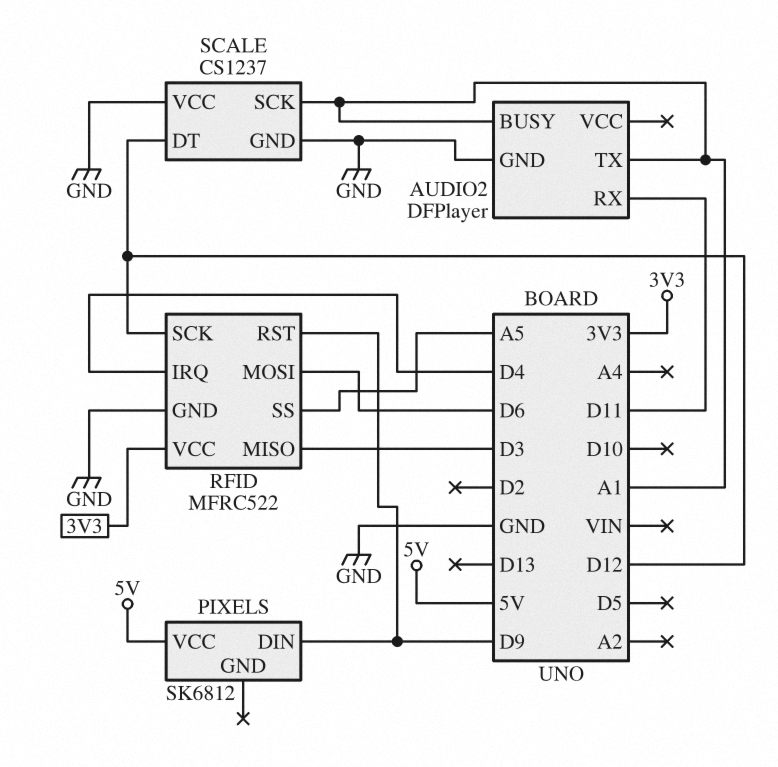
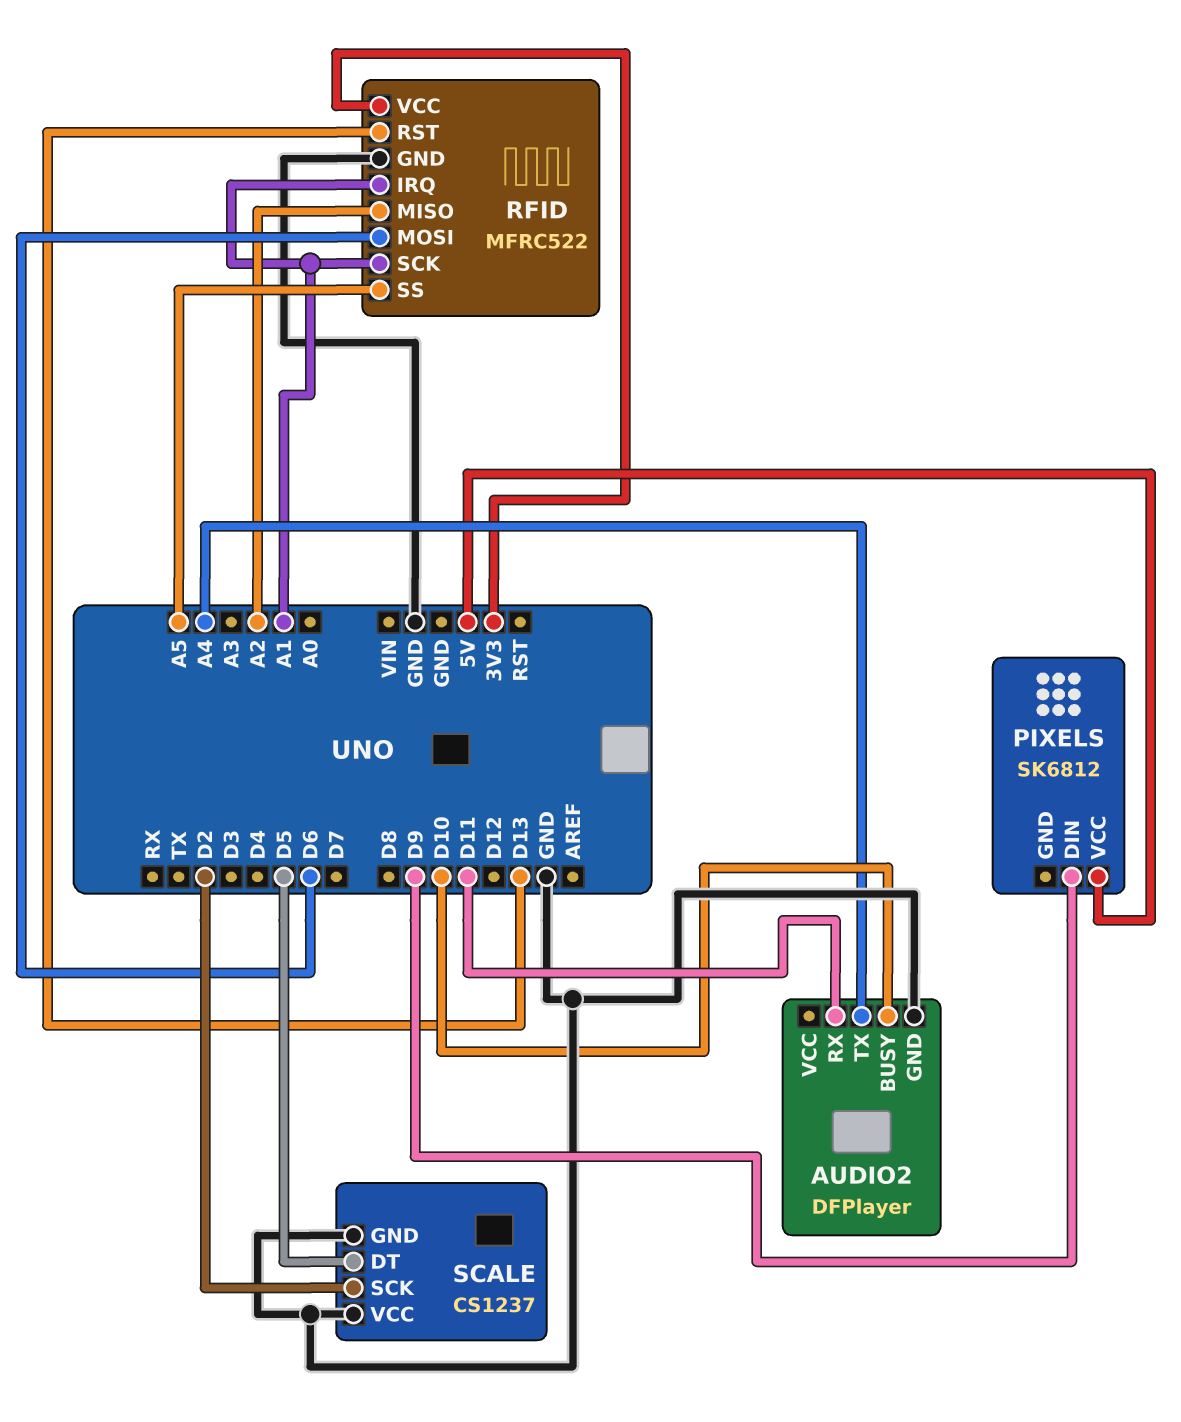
AUDIO2 pin BUSY: A1 -> D10
AUDIO2 pin TX: A1 -> A4
RFID pin IRQ: D4 -> A1
RFID pin MISO: D3 -> A2
RFID pin RST: D9 -> D13
RFID pin SCK: D12 -> A1
SCALE pin DT: D12 -> D5
SCALE pin SCK: A1 -> D2

